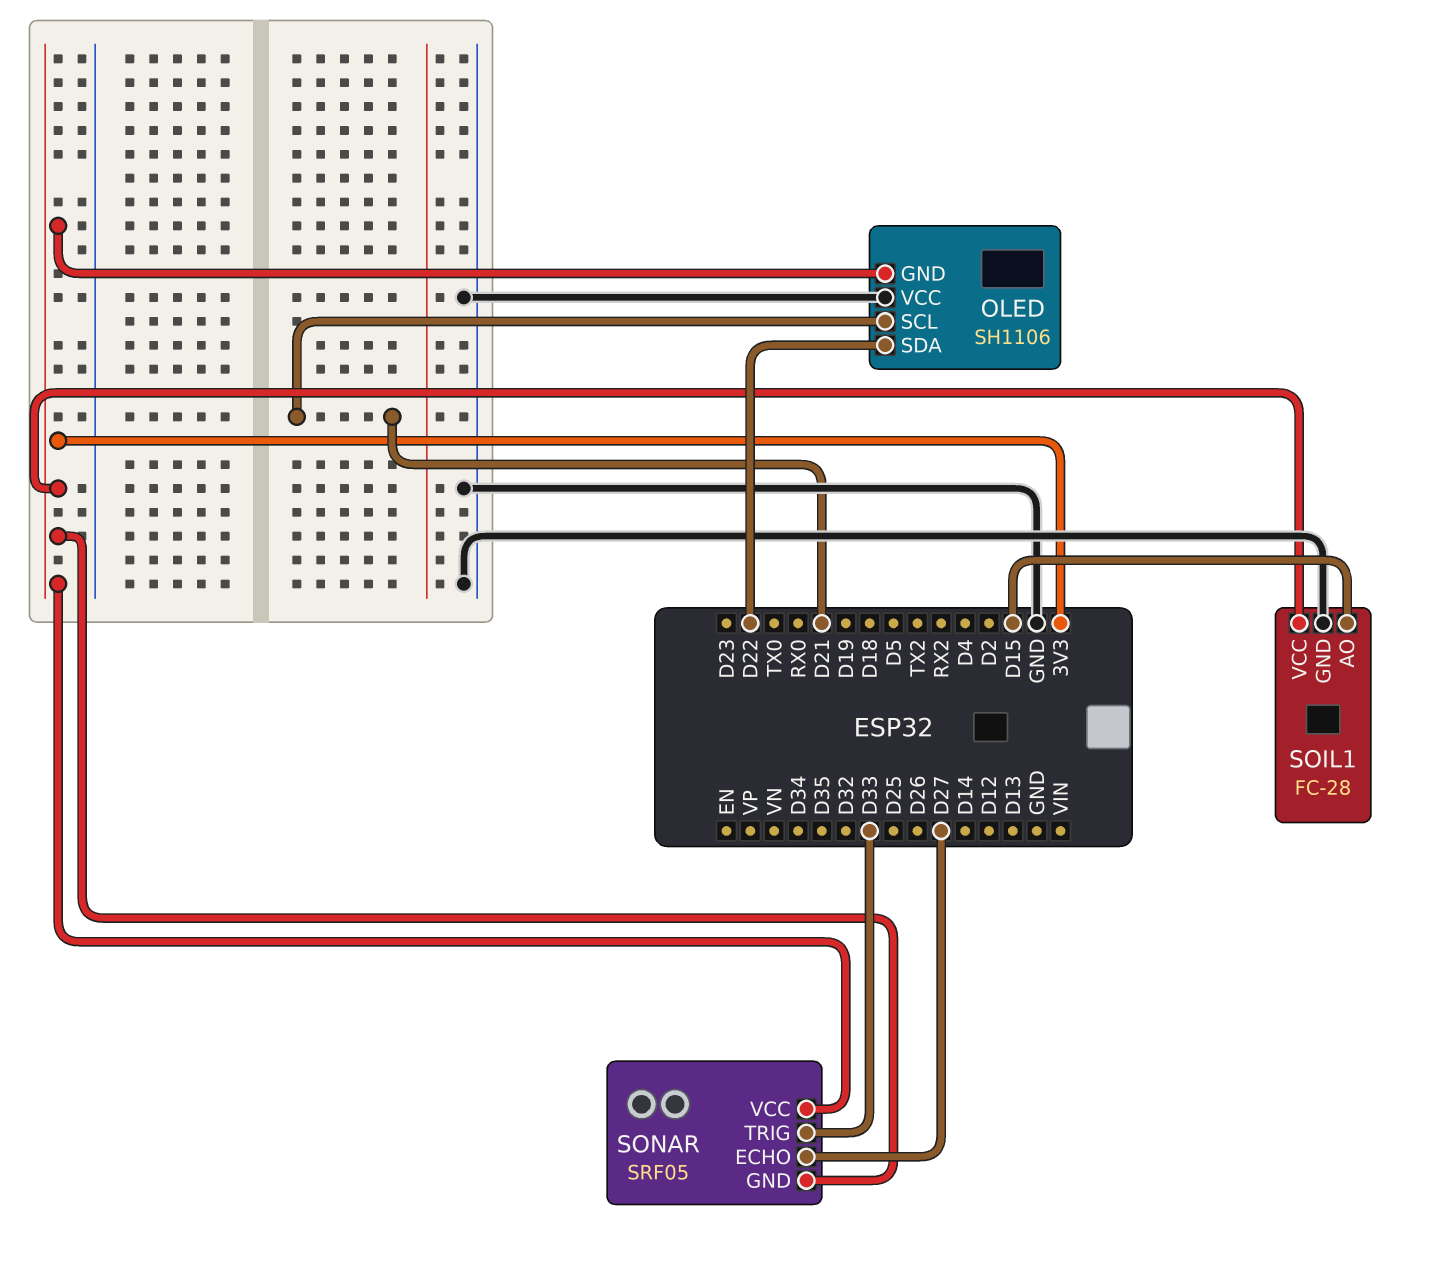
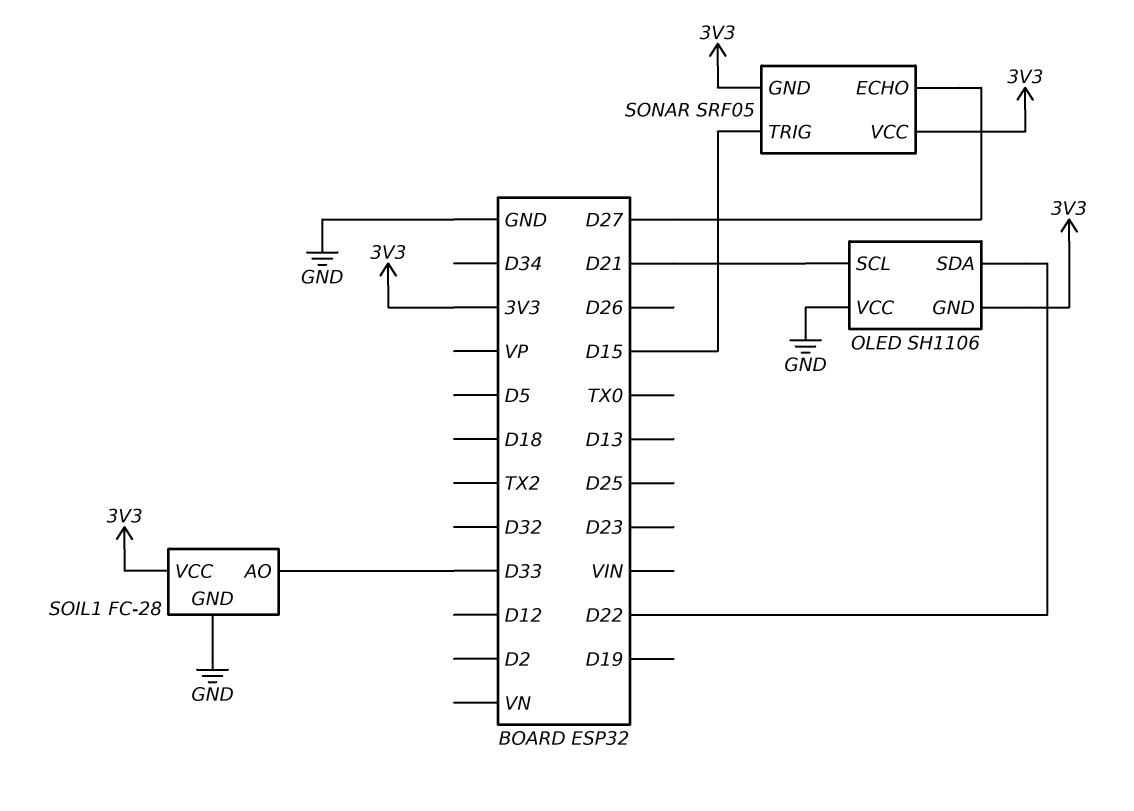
SOIL1 pin AO: D15 -> D33
SONAR pin TRIG: D33 -> D15

